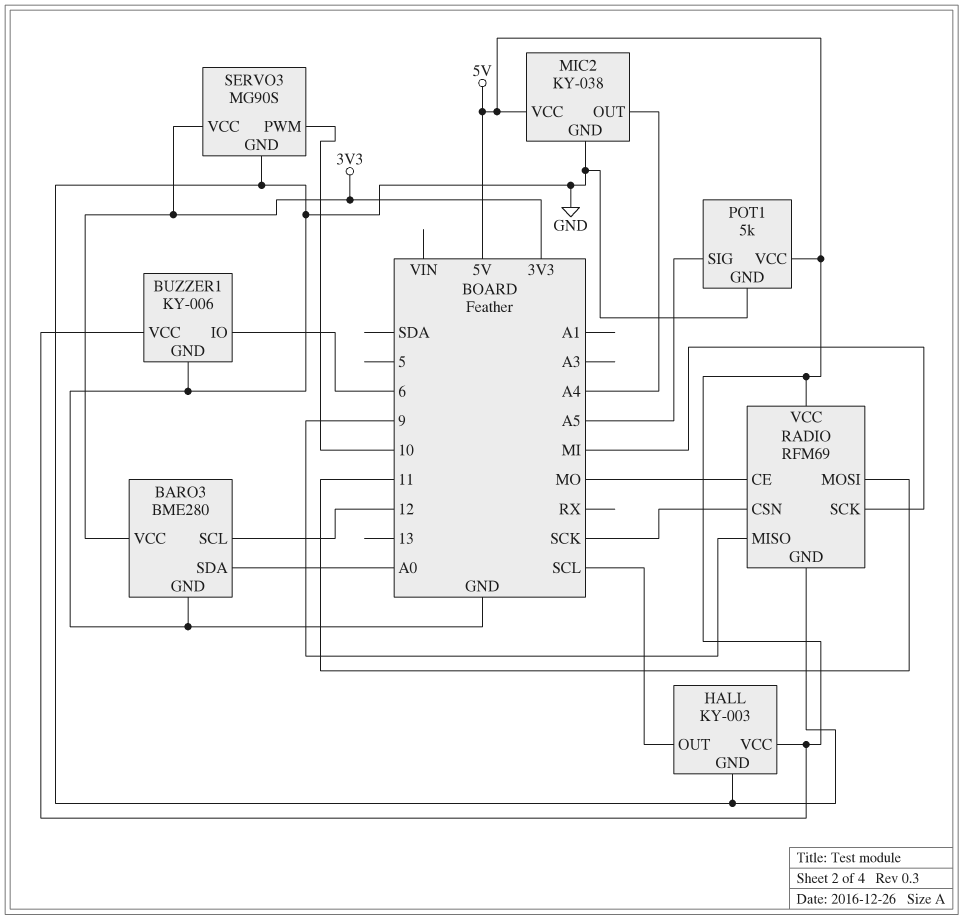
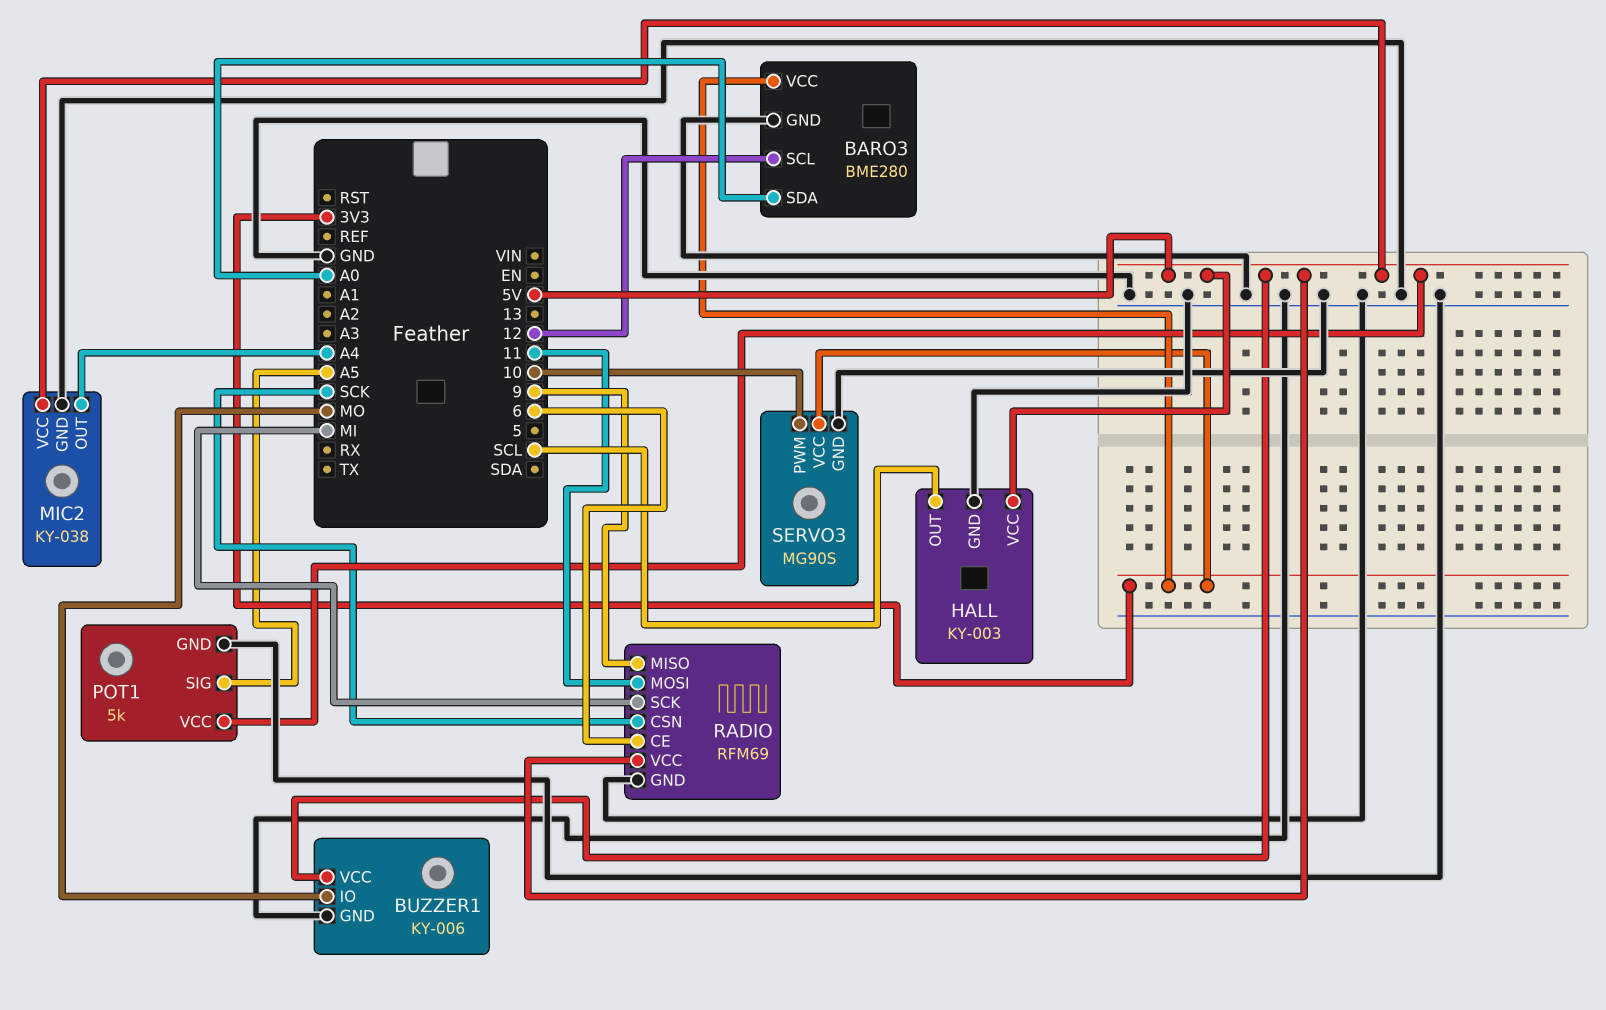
BUZZER1 pin IO: 6 -> MO
RADIO pin CE: MO -> 6

